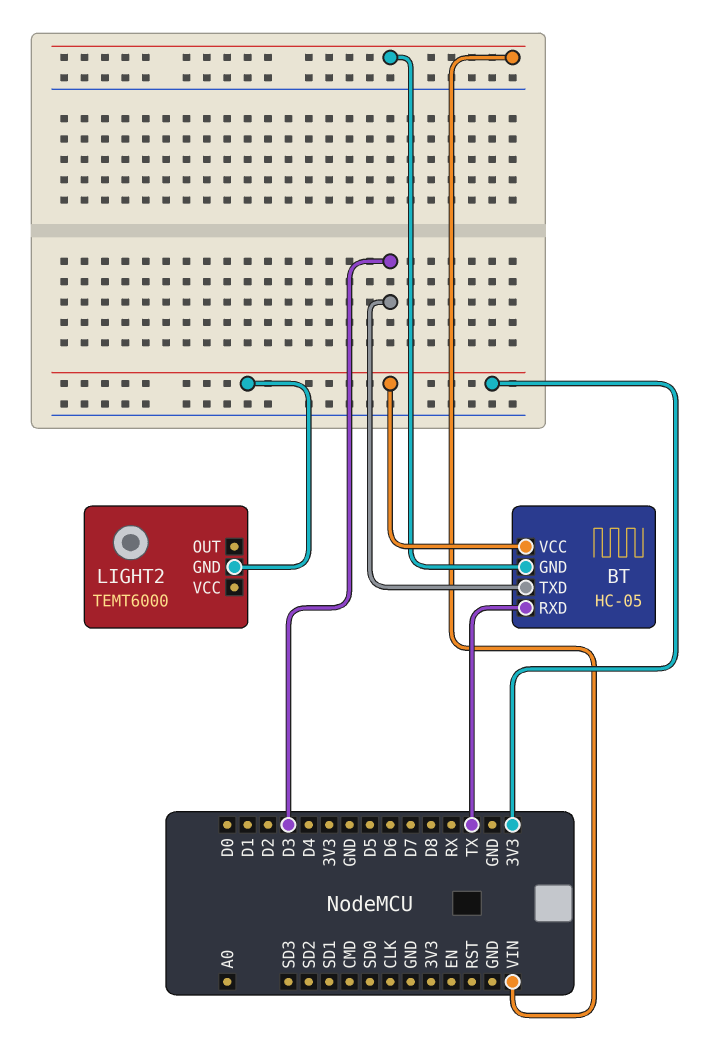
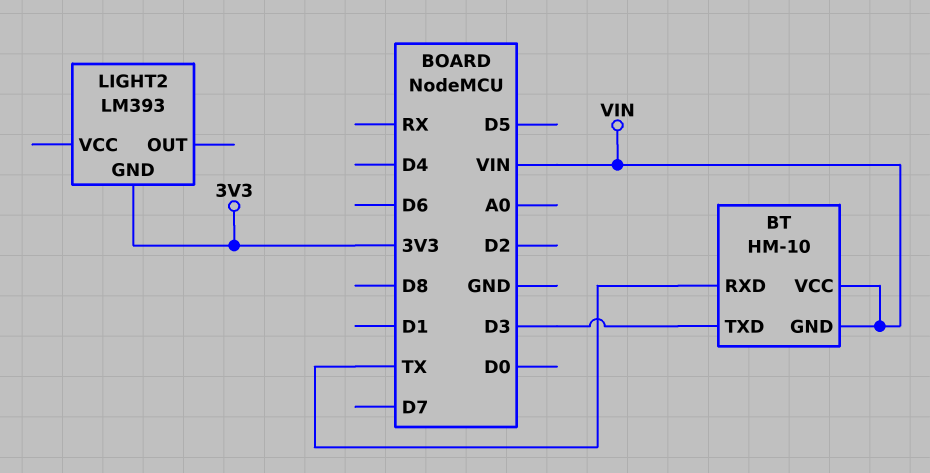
BT: HC-05 -> HM-10
BT pin VCC: 3V3 -> VIN
LIGHT2: TEMT6000 -> LM393

